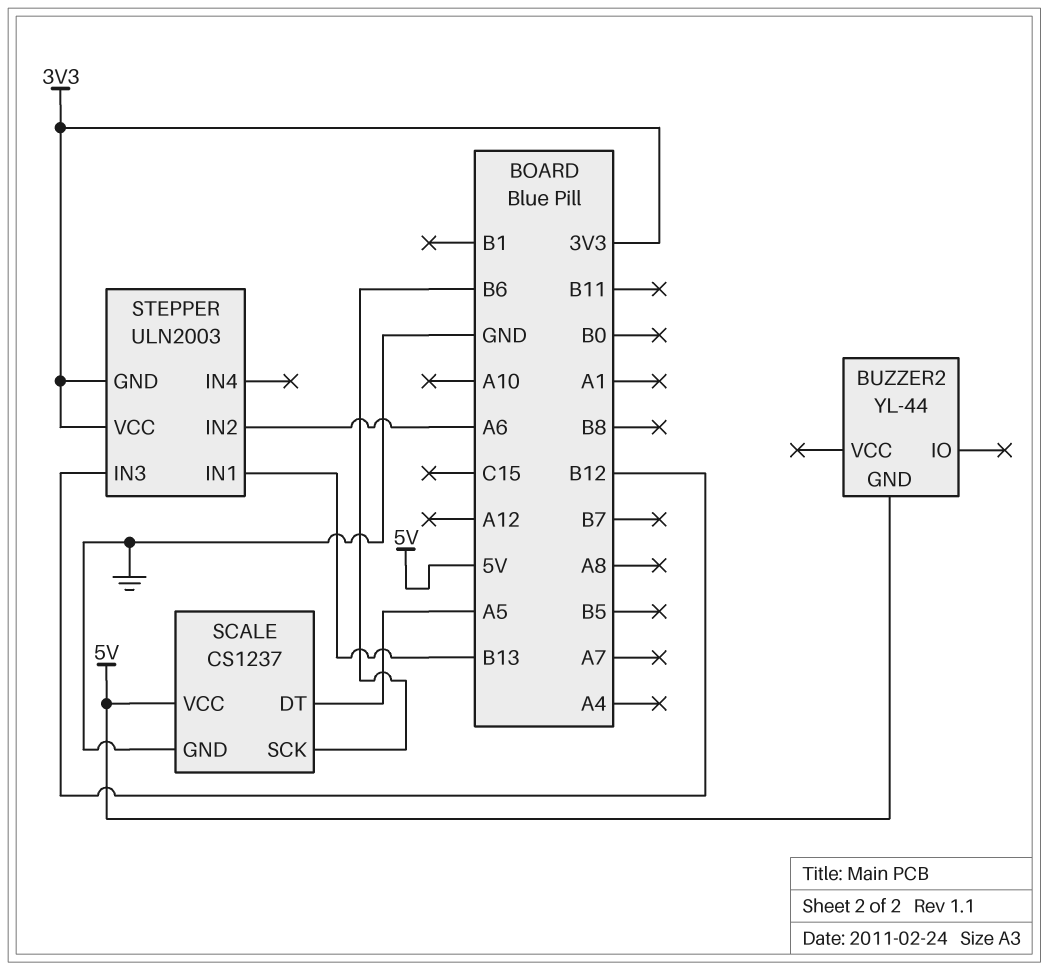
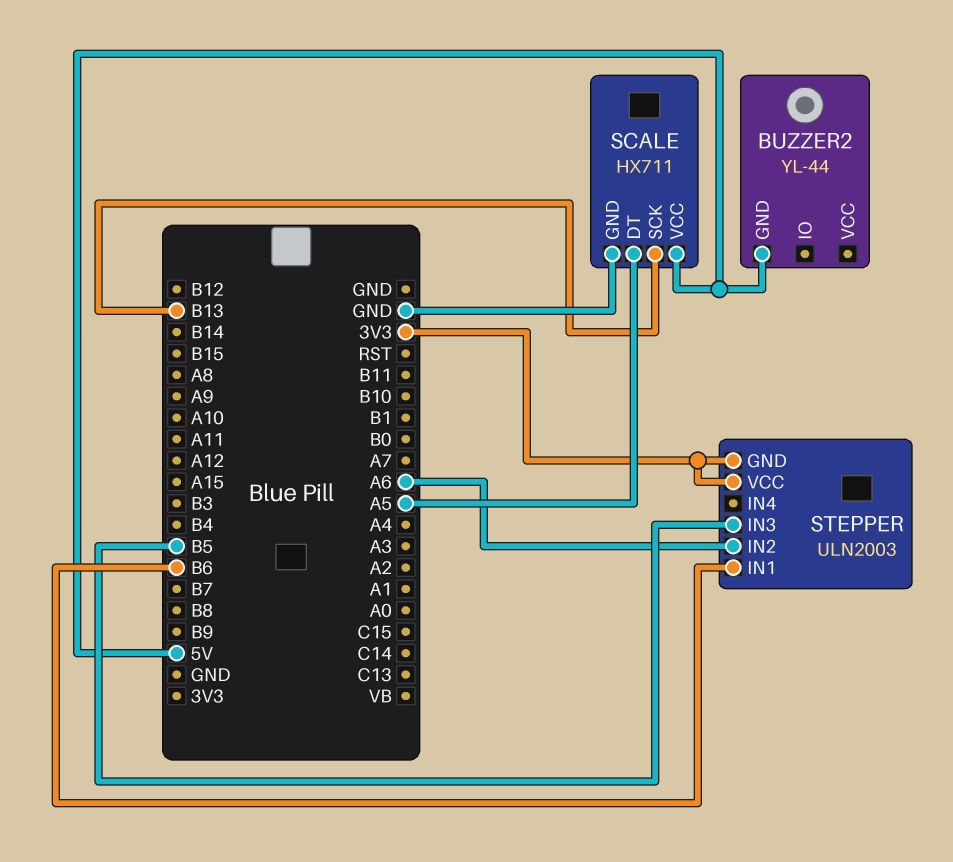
SCALE: CS1237 -> HX711
SCALE pin SCK: B6 -> B13
STEPPER pin IN1: B13 -> B6
STEPPER pin IN3: B12 -> B5

